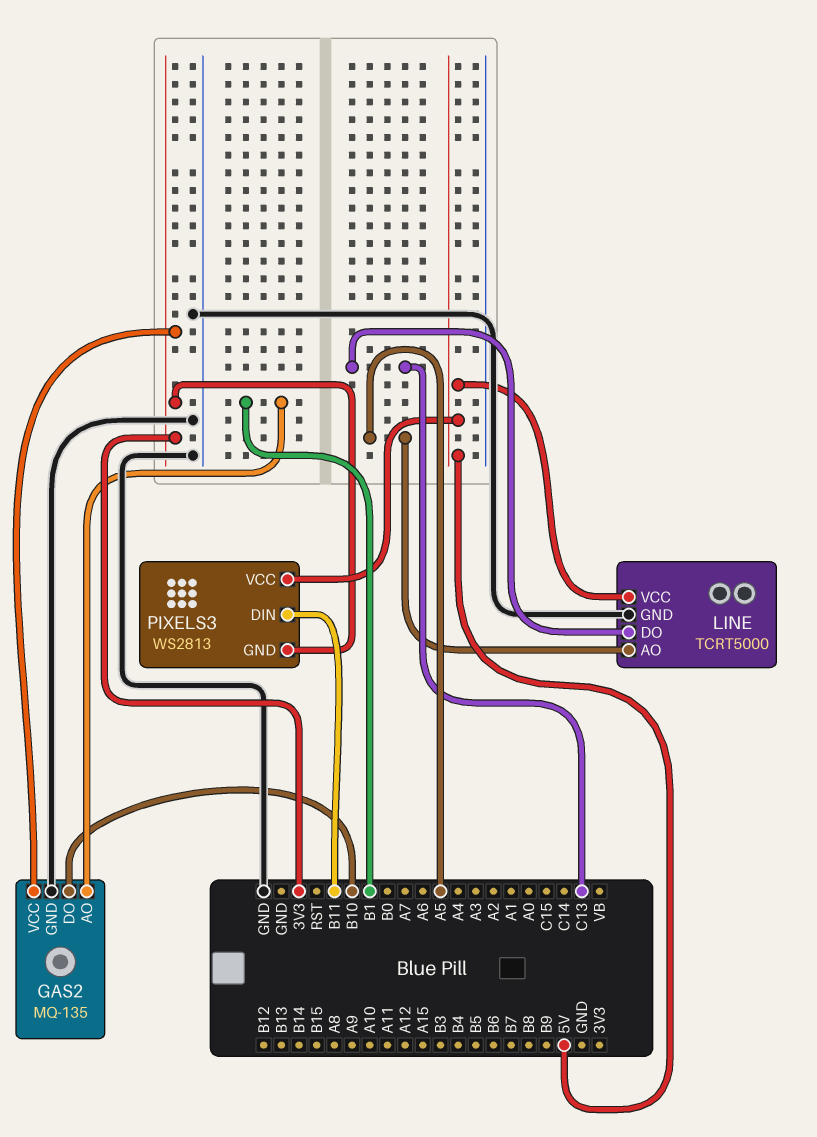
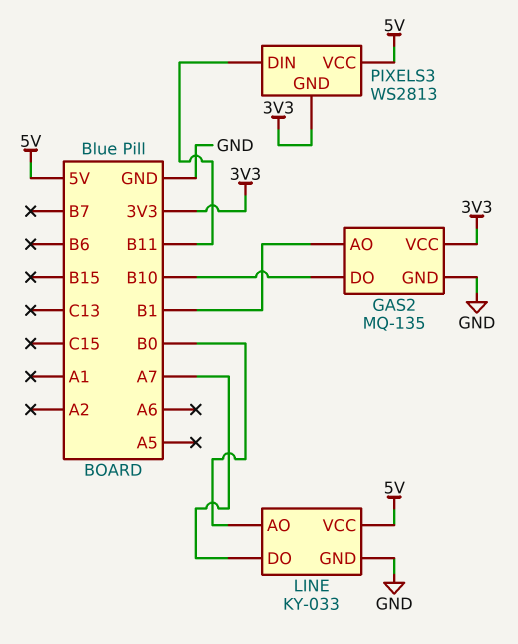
LINE: TCRT5000 -> KY-033
LINE pin AO: A5 -> B0
LINE pin DO: C13 -> A7

